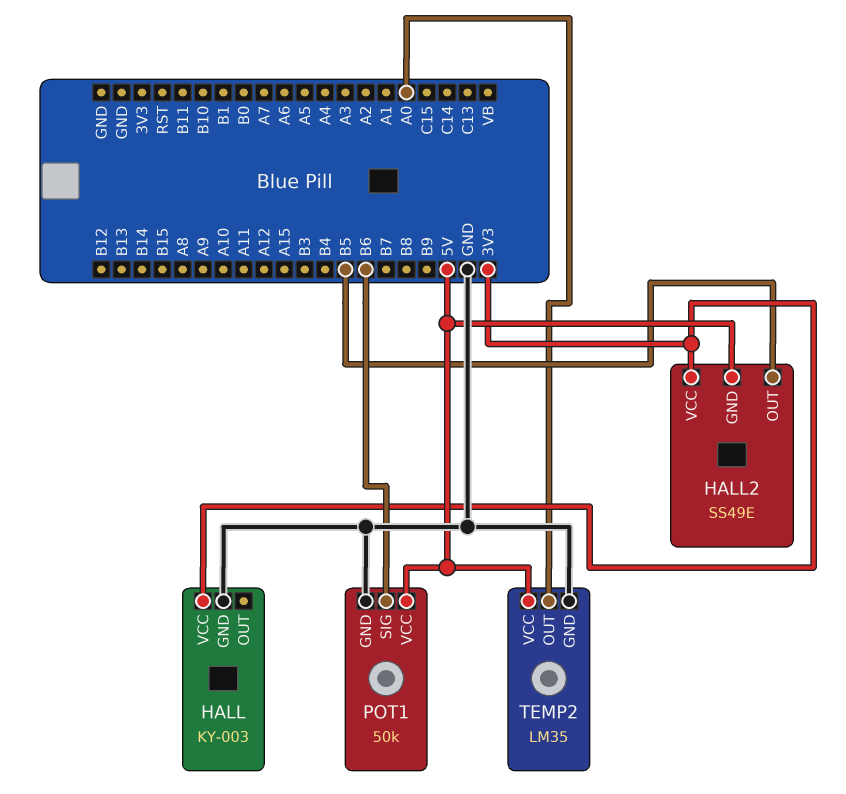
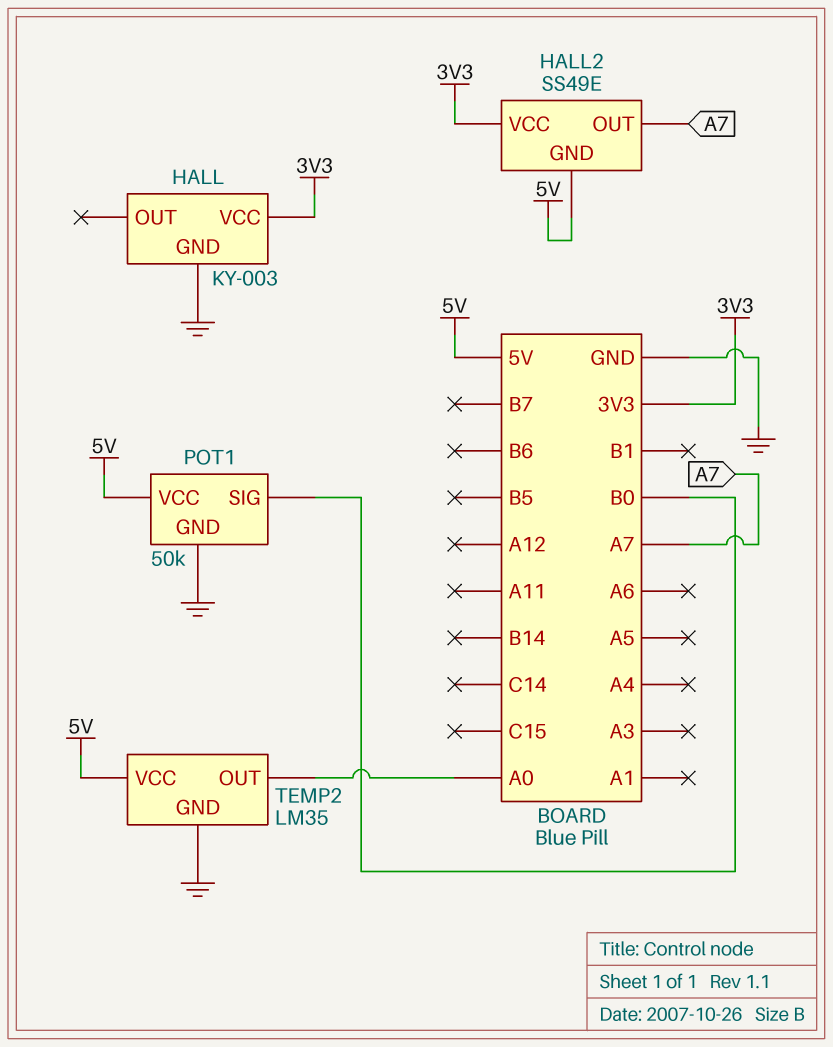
HALL2 pin OUT: B5 -> A7
POT1 pin SIG: B6 -> B0

